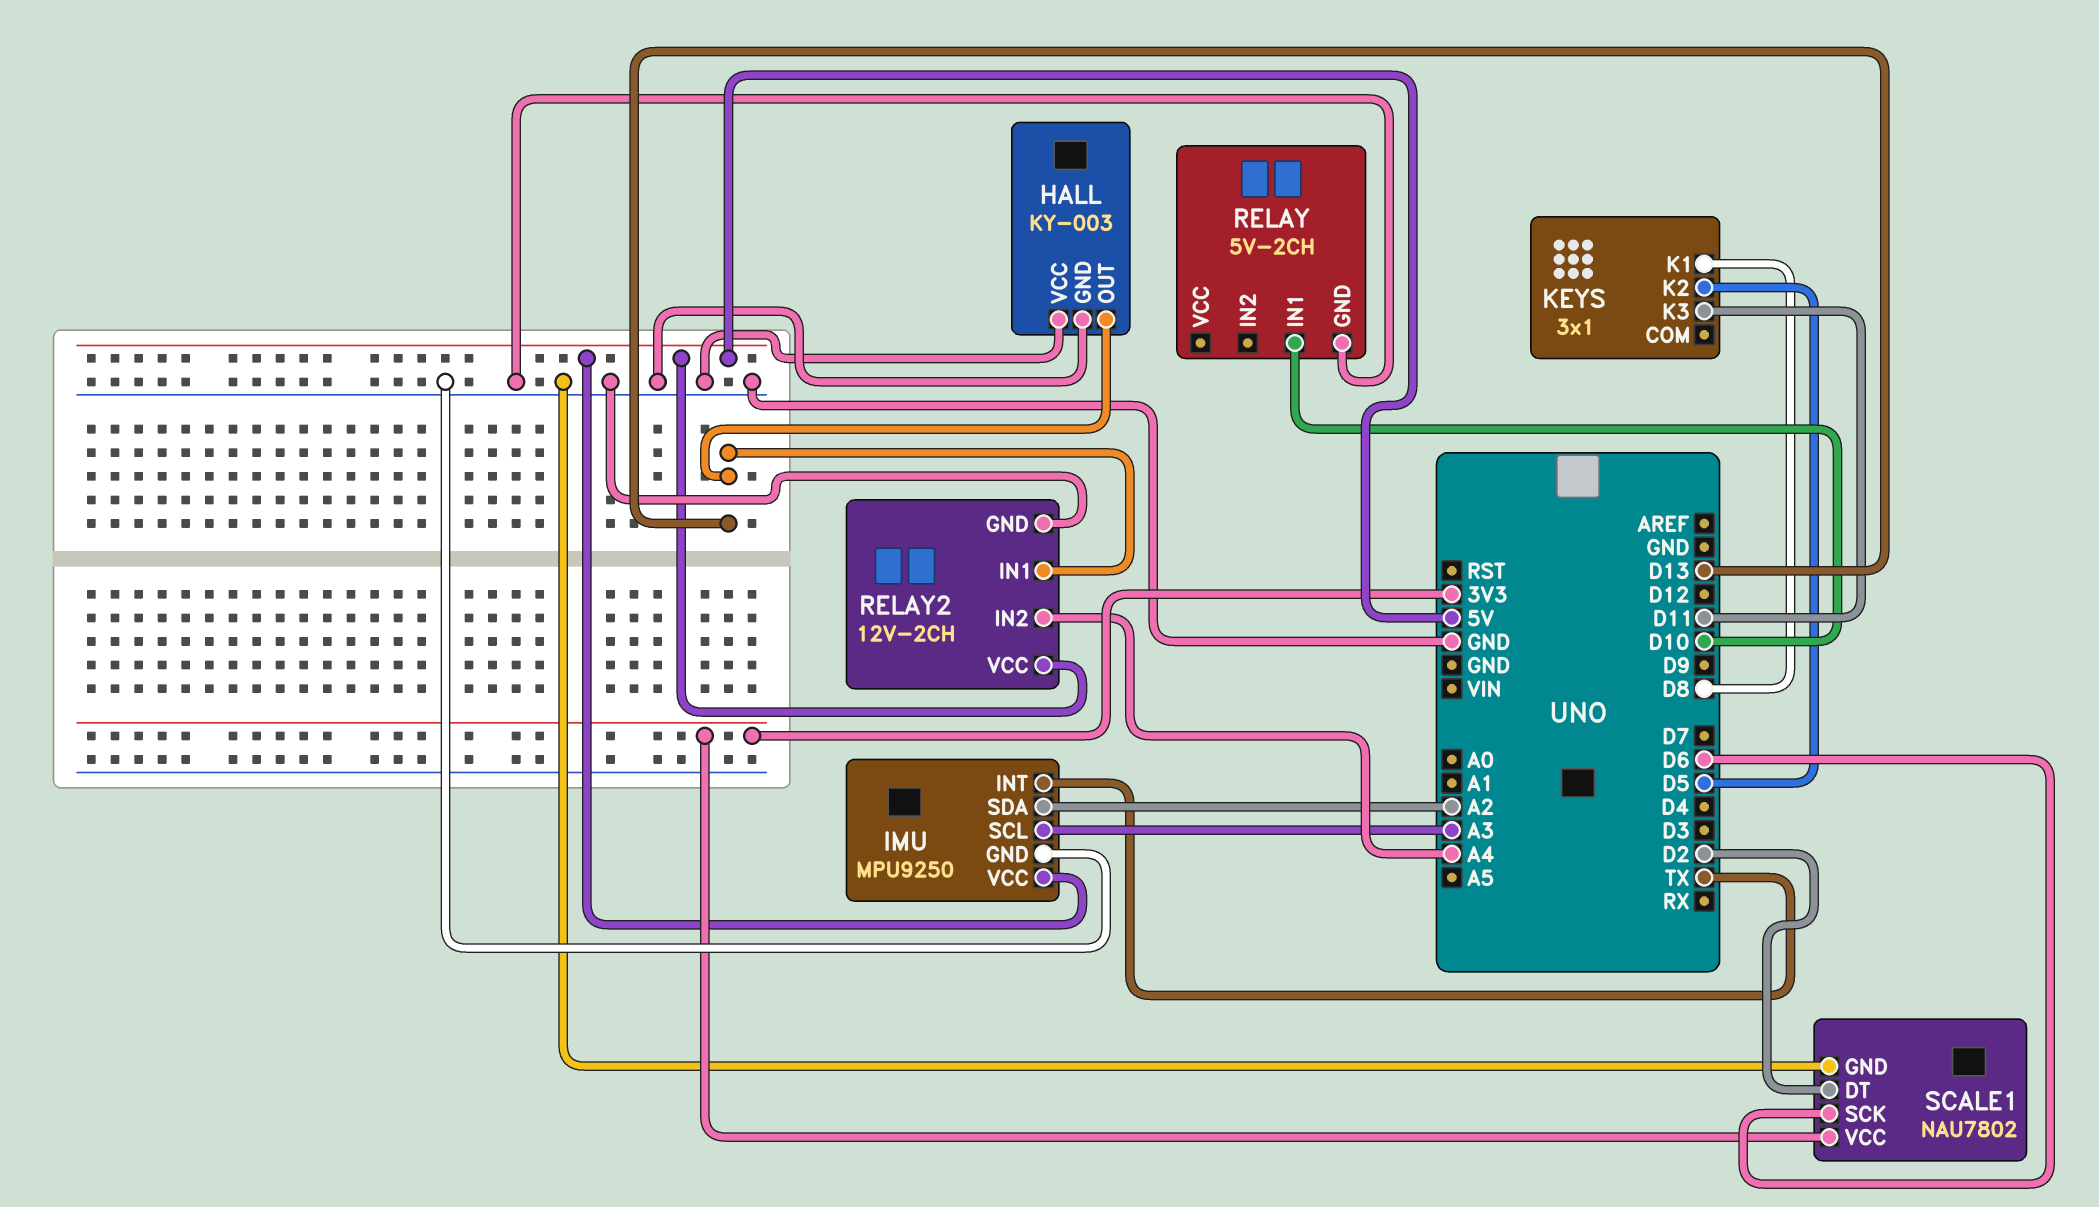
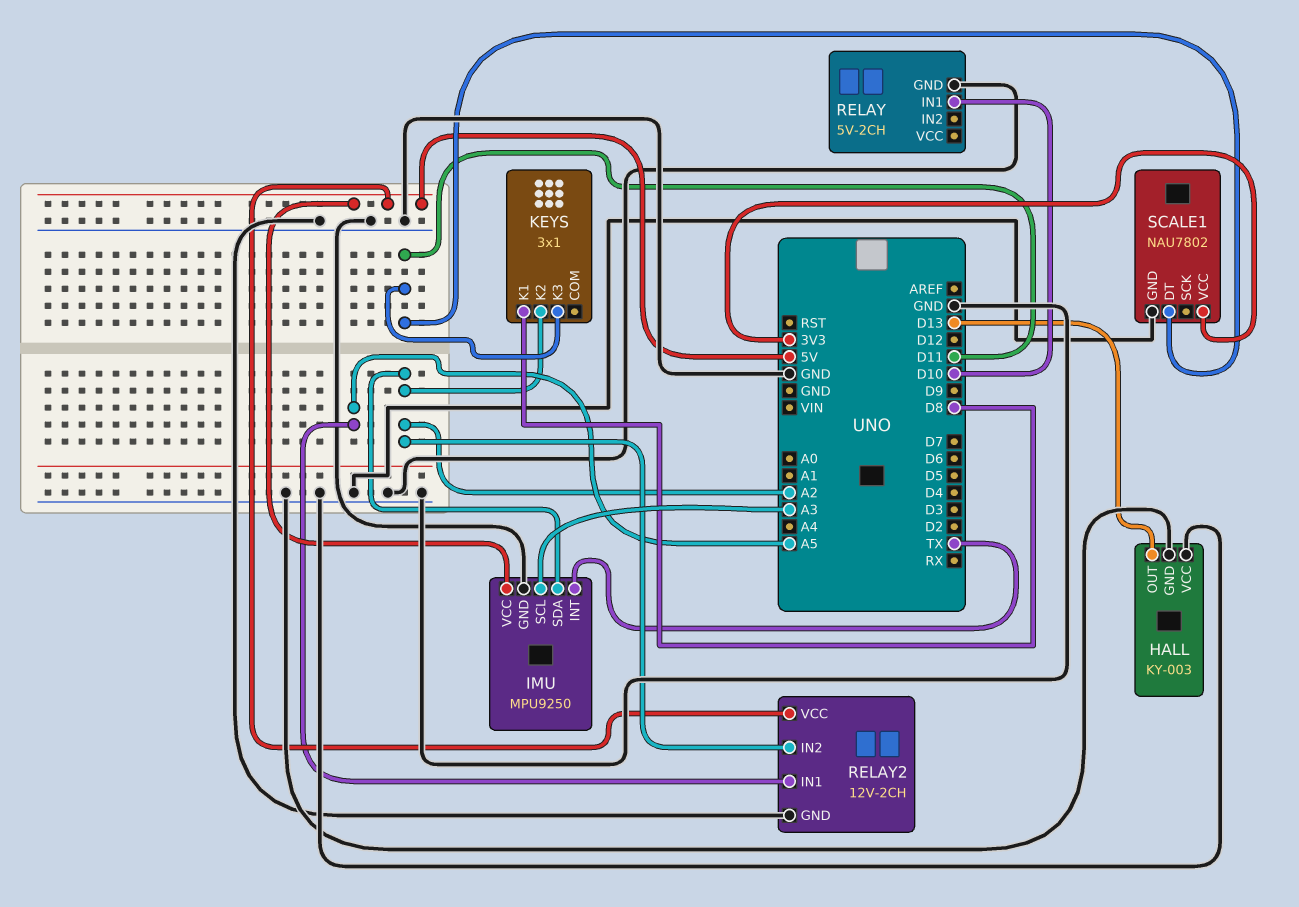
KEYS pin K2: D5 -> A2
RELAY2 pin IN1: D13 -> A5
RELAY2 pin IN2: A4 -> A2
SCALE1 pin DT: D2 -> D11
SCALE1 pin SCK: D6 -> none

